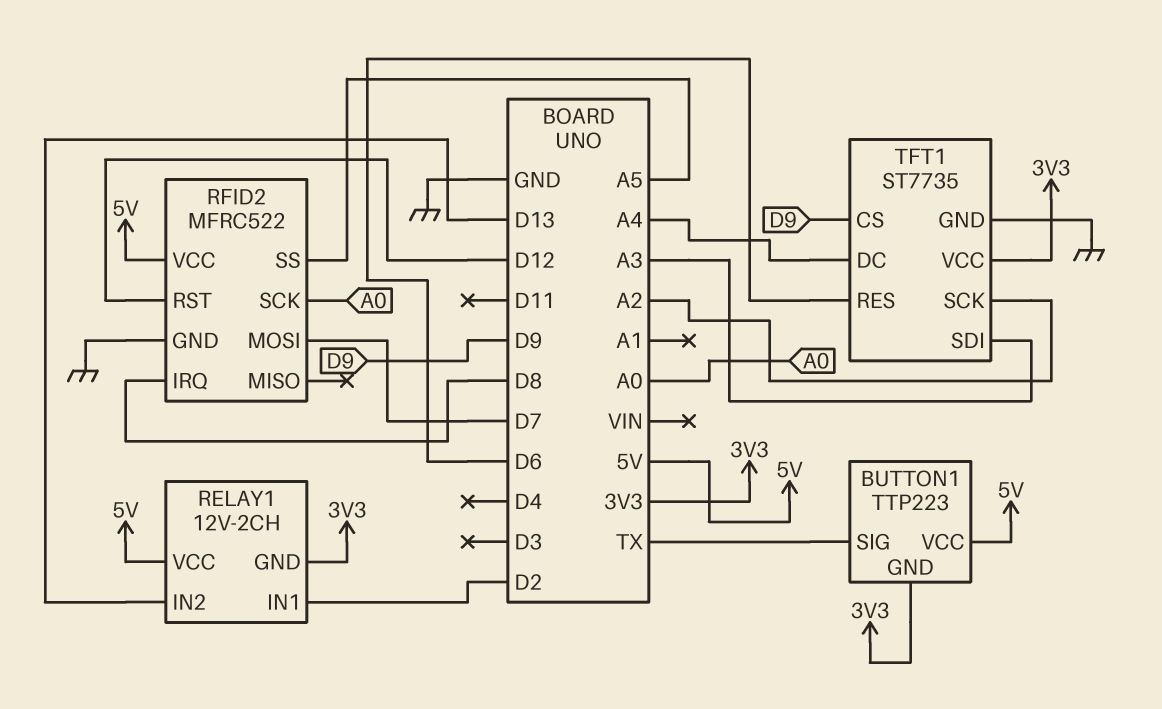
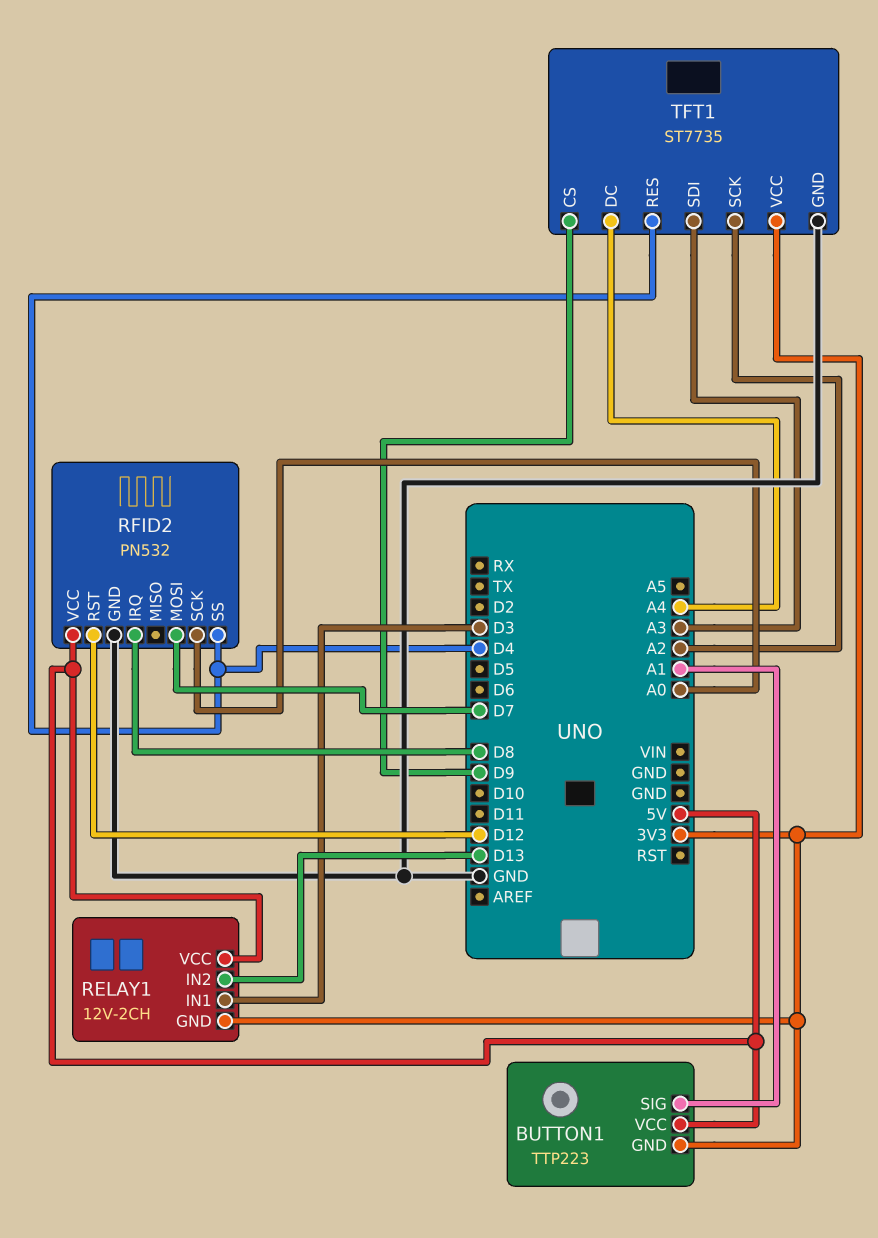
BUTTON1 pin SIG: TX -> A1
RELAY1 pin IN1: D2 -> D3
RFID2: MFRC522 -> PN532
RFID2 pin SS: A5 -> D4
TFT1 pin RES: D6 -> D4

